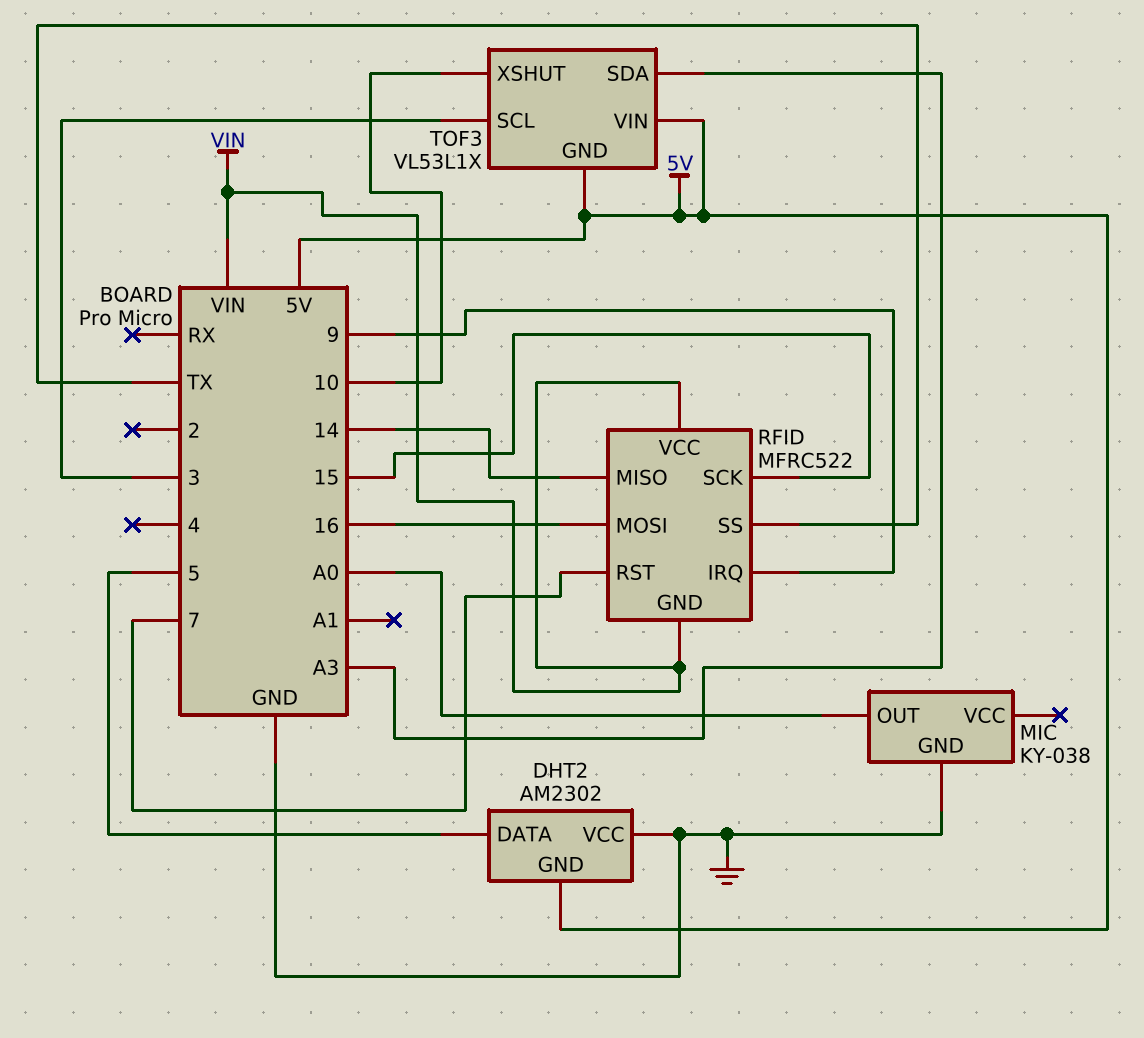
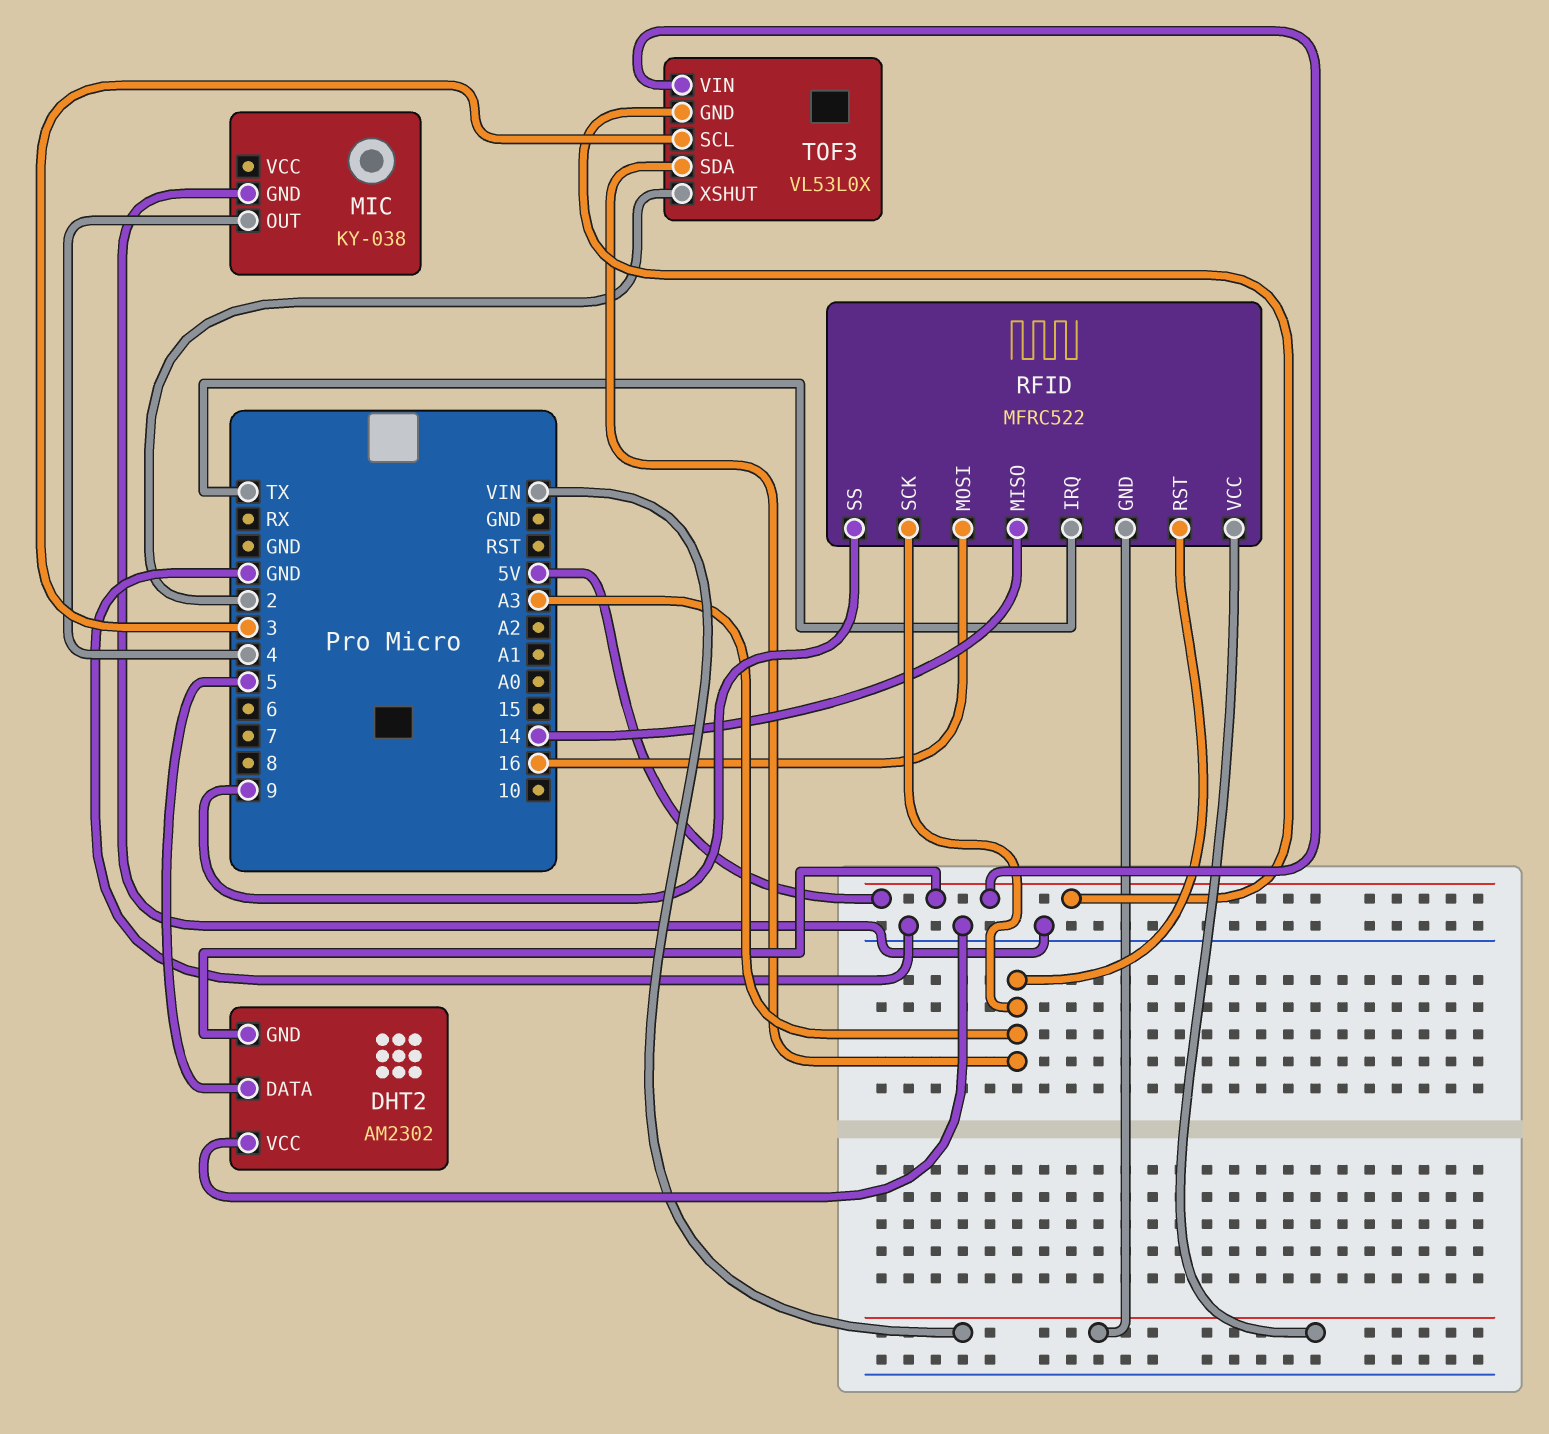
MIC pin OUT: A0 -> 4
RFID pin IRQ: 9 -> TX
RFID pin RST: 7 -> A3
RFID pin SCK: 15 -> A3
RFID pin SS: TX -> 9
TOF3: VL53L1X -> VL53L0X
TOF3 pin XSHUT: 10 -> 2

